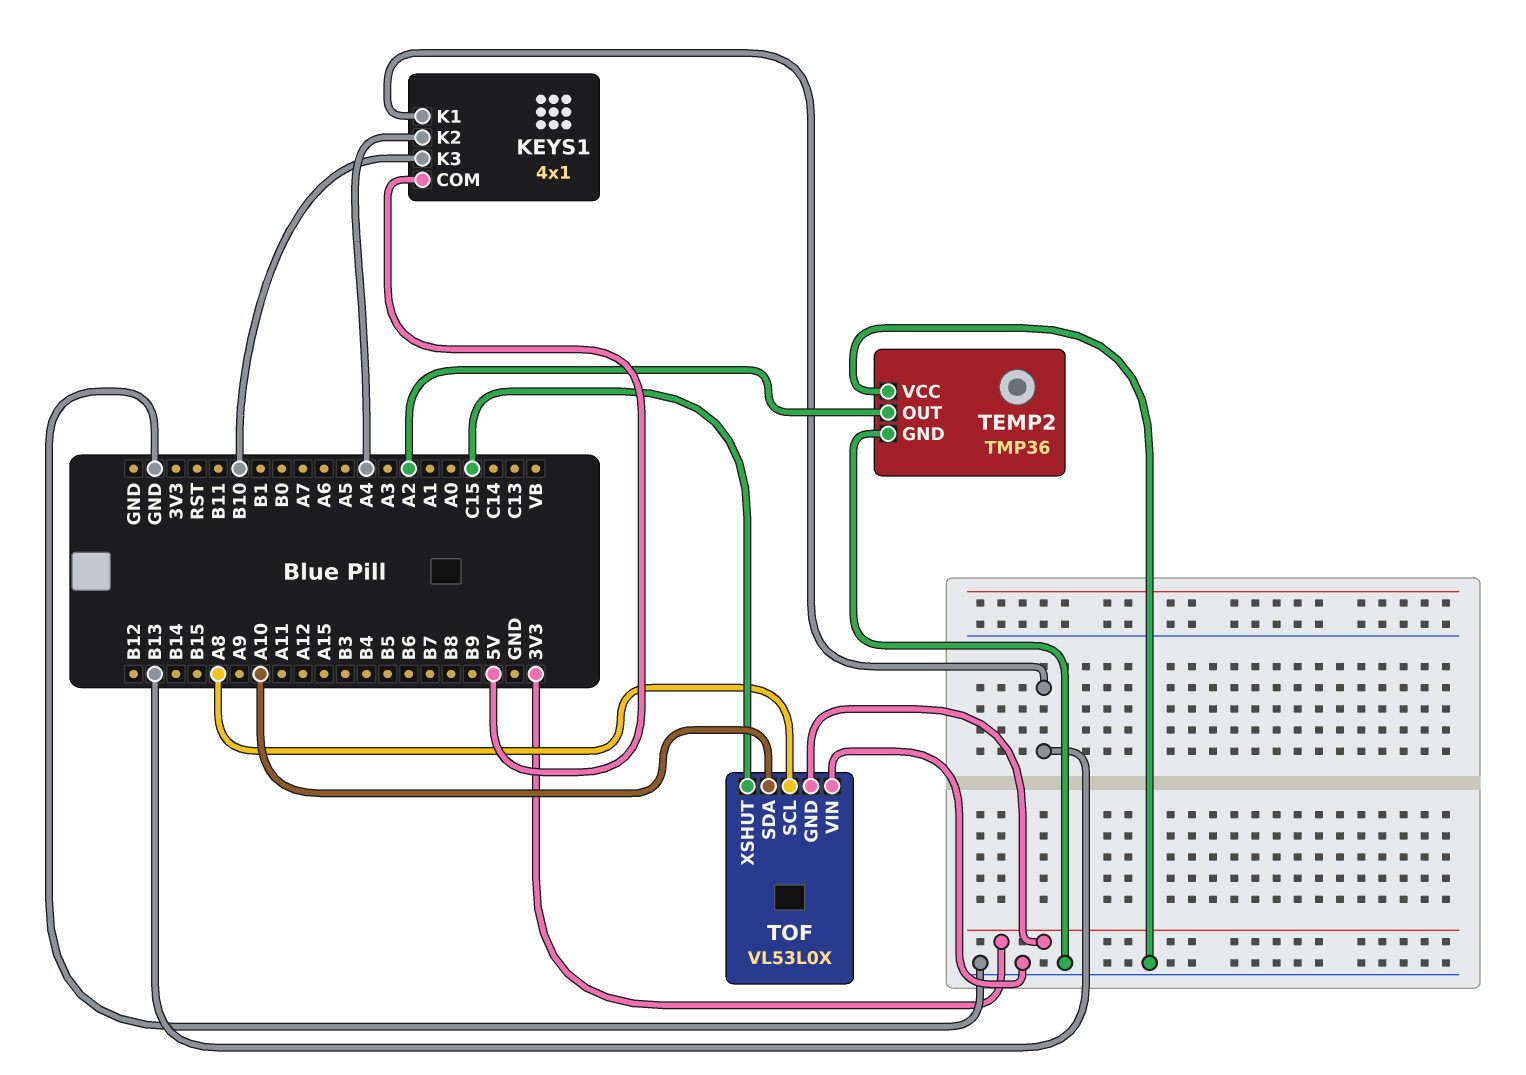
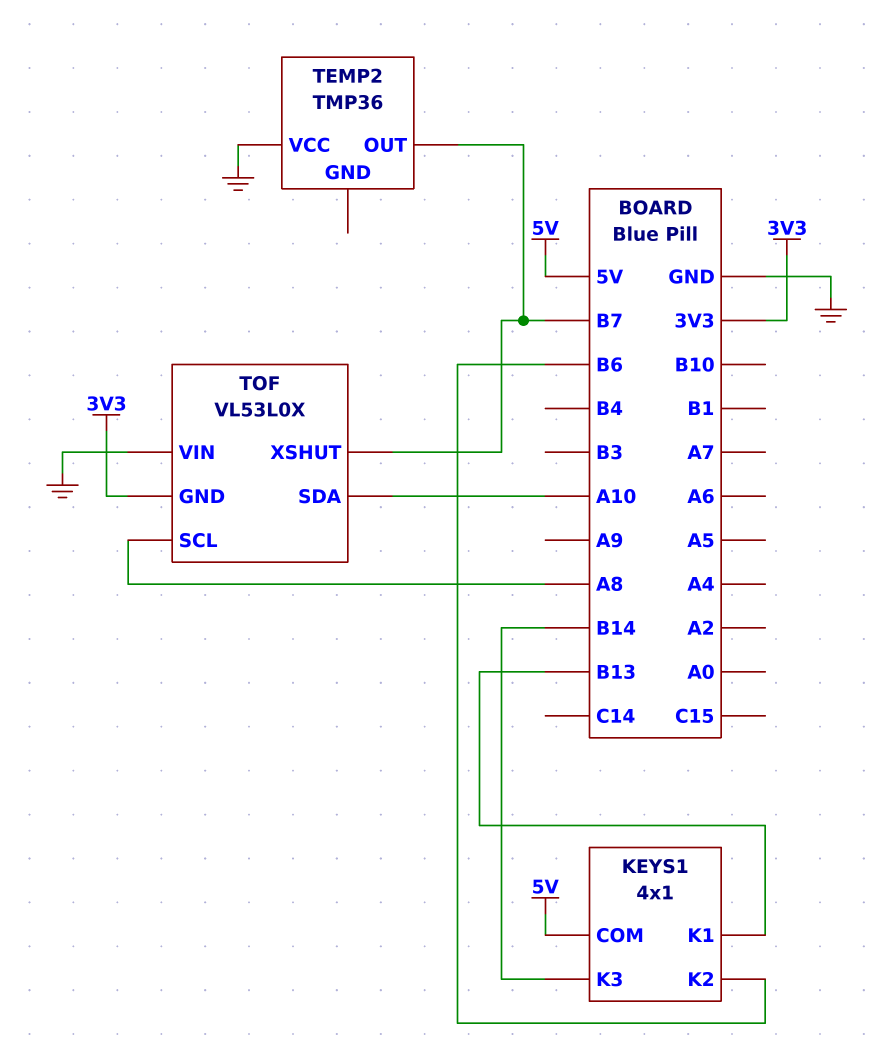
KEYS1 pin K2: A4 -> B6
KEYS1 pin K3: B10 -> B14
TEMP2 pin GND: GND -> none
TEMP2 pin OUT: A2 -> B7
TOF pin XSHUT: C15 -> B7

